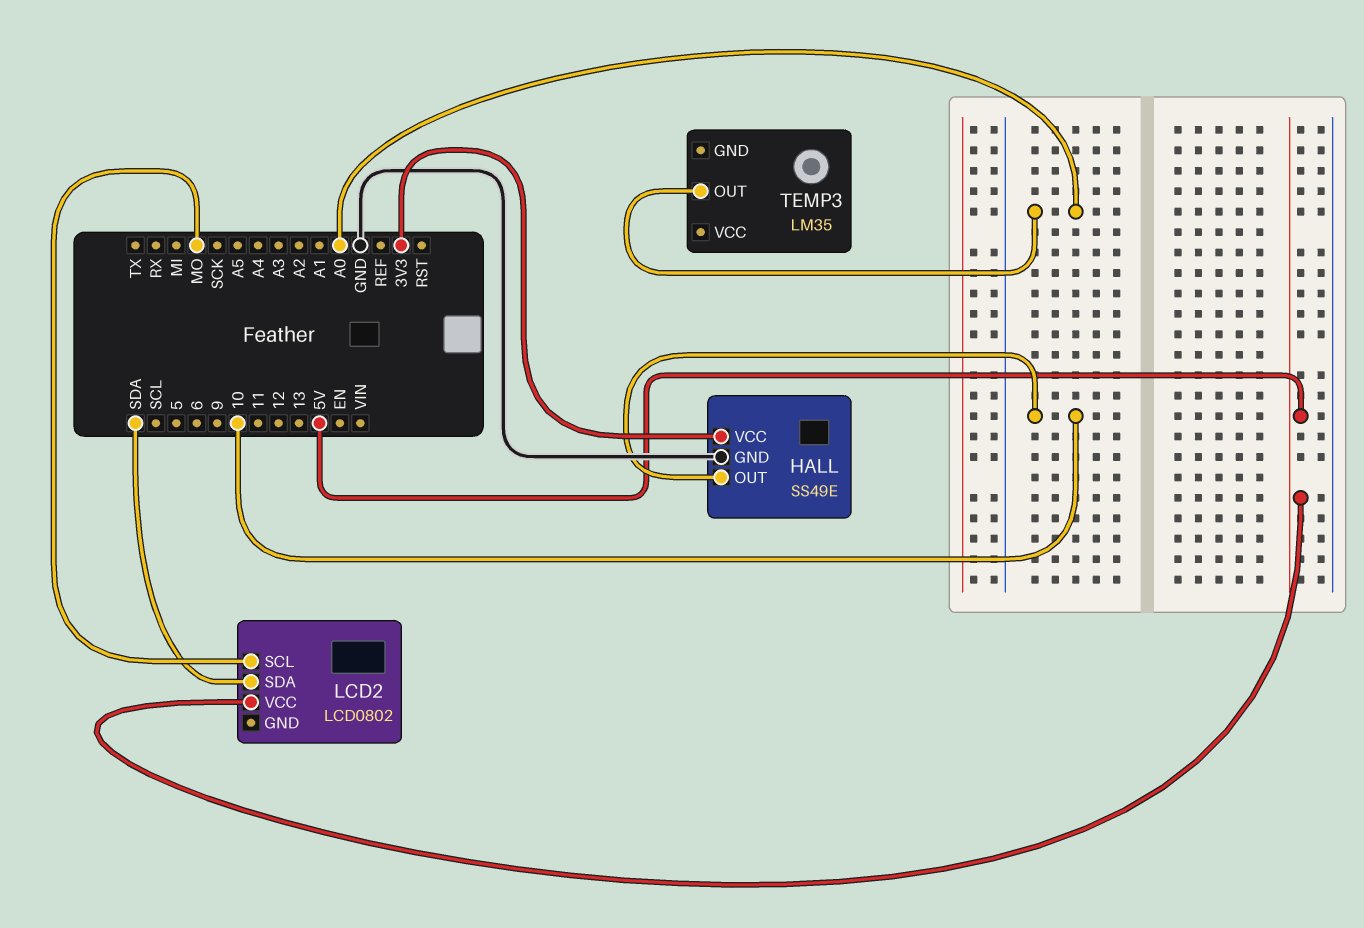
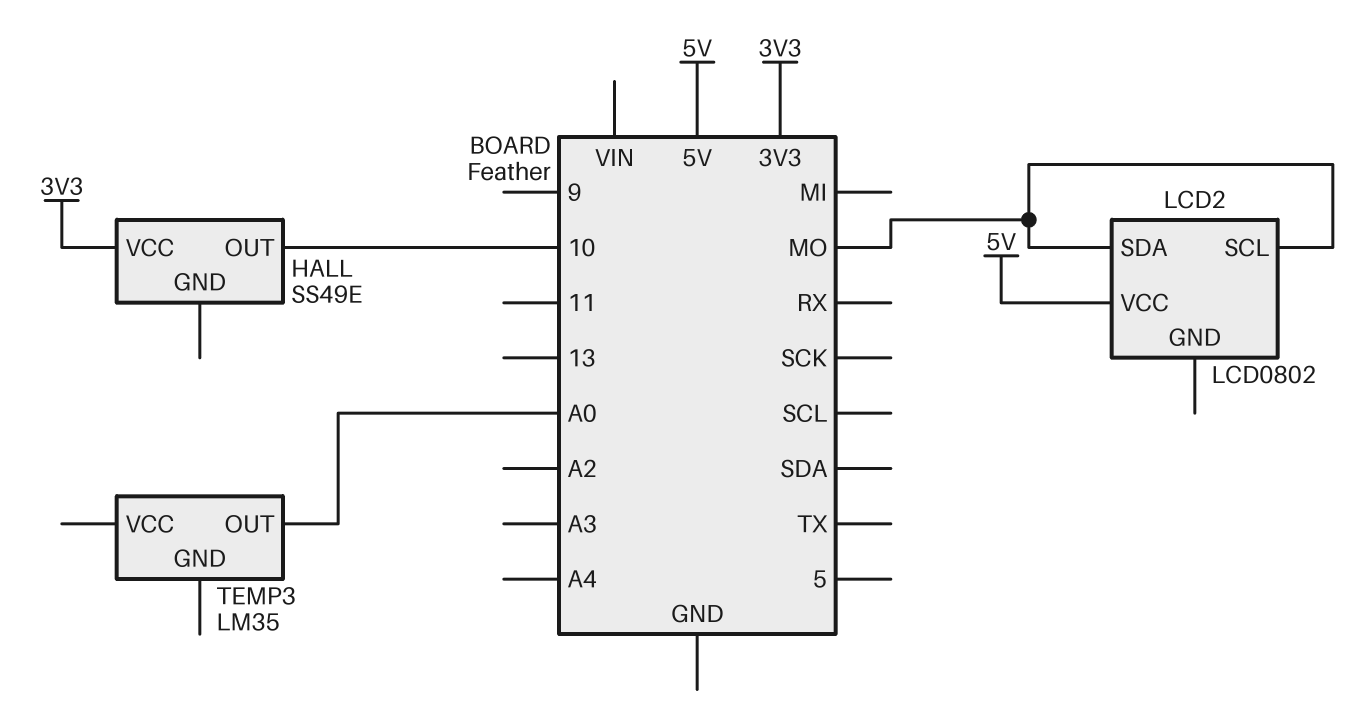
HALL pin GND: GND -> none
LCD2 pin SDA: SDA -> MO

